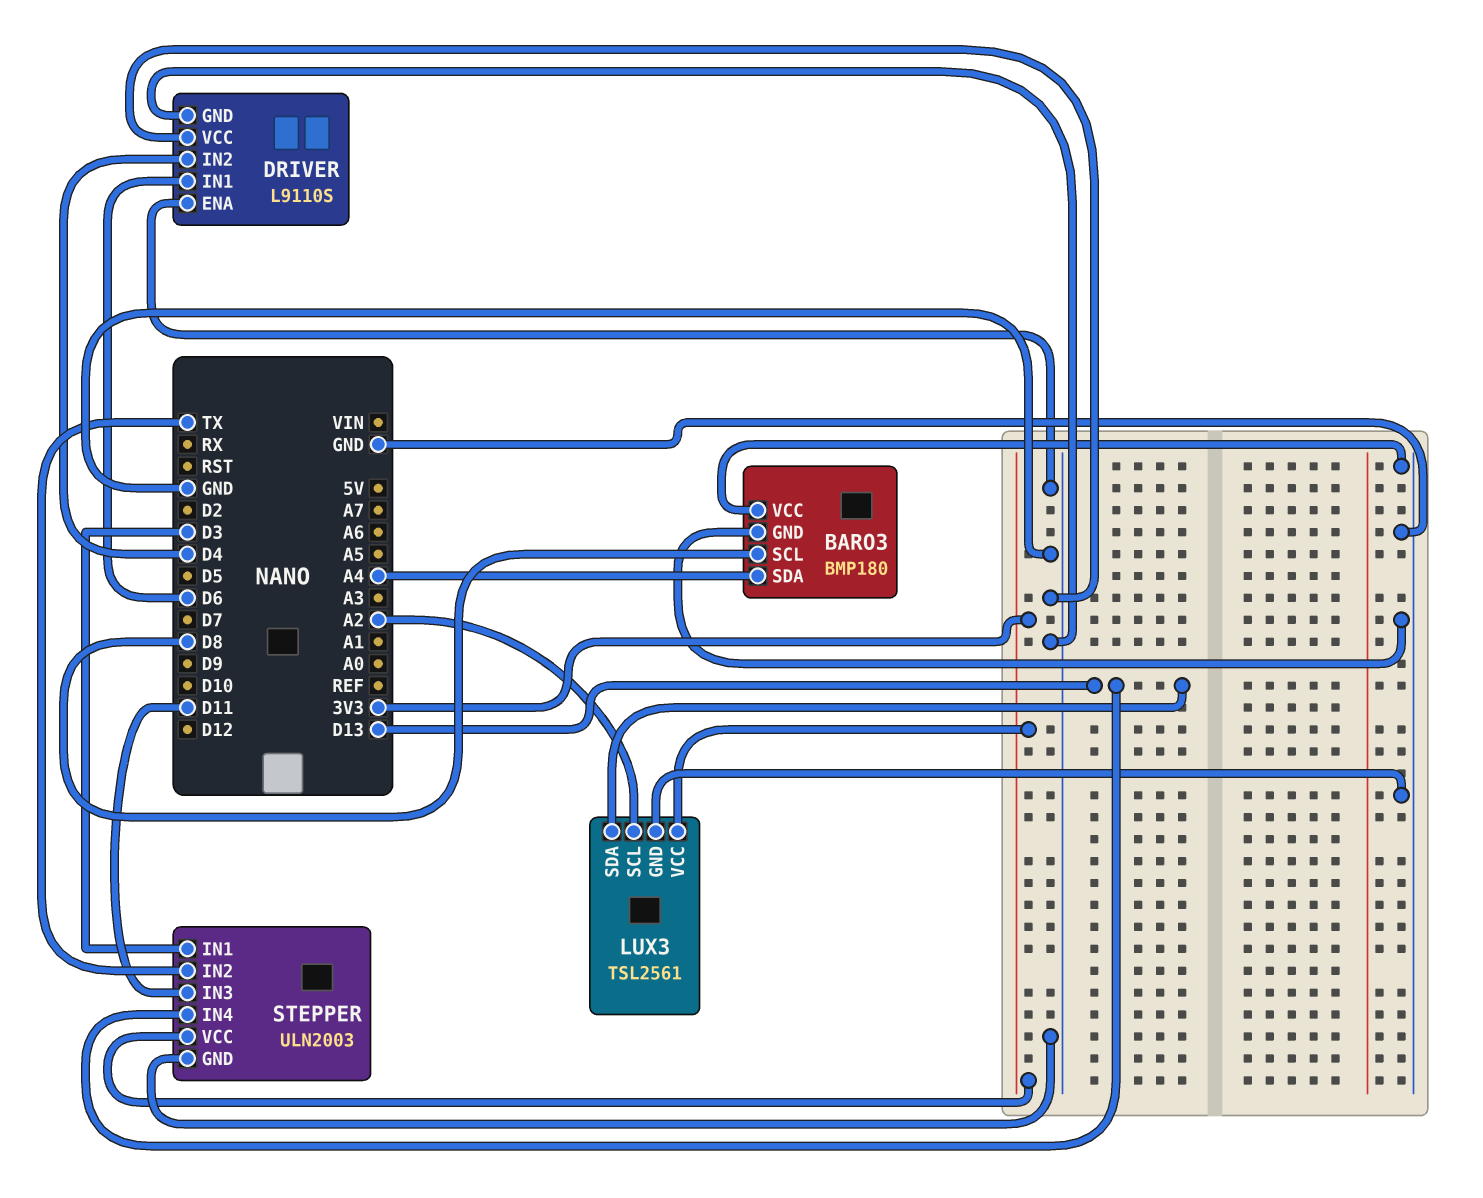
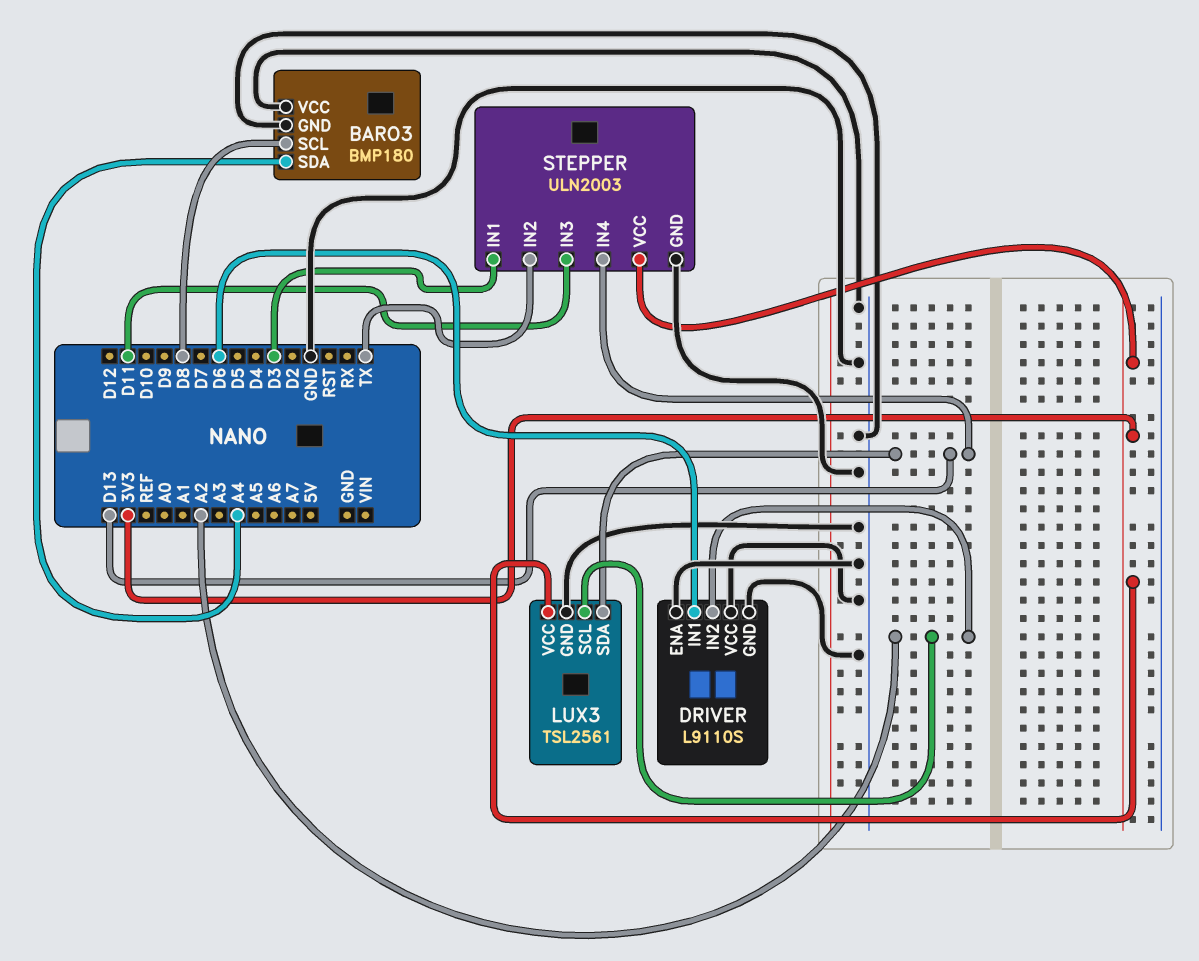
DRIVER pin IN2: D4 -> A2

